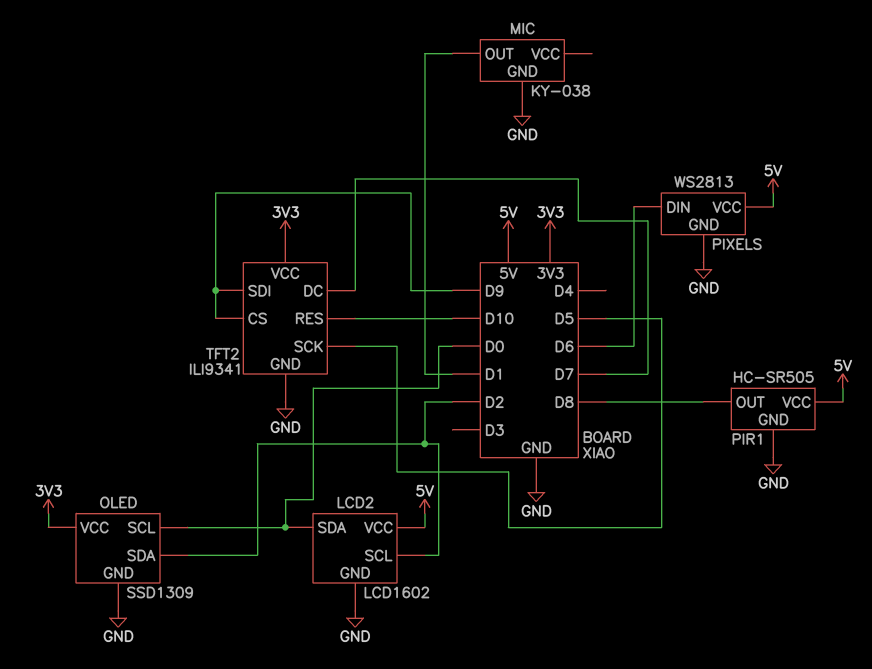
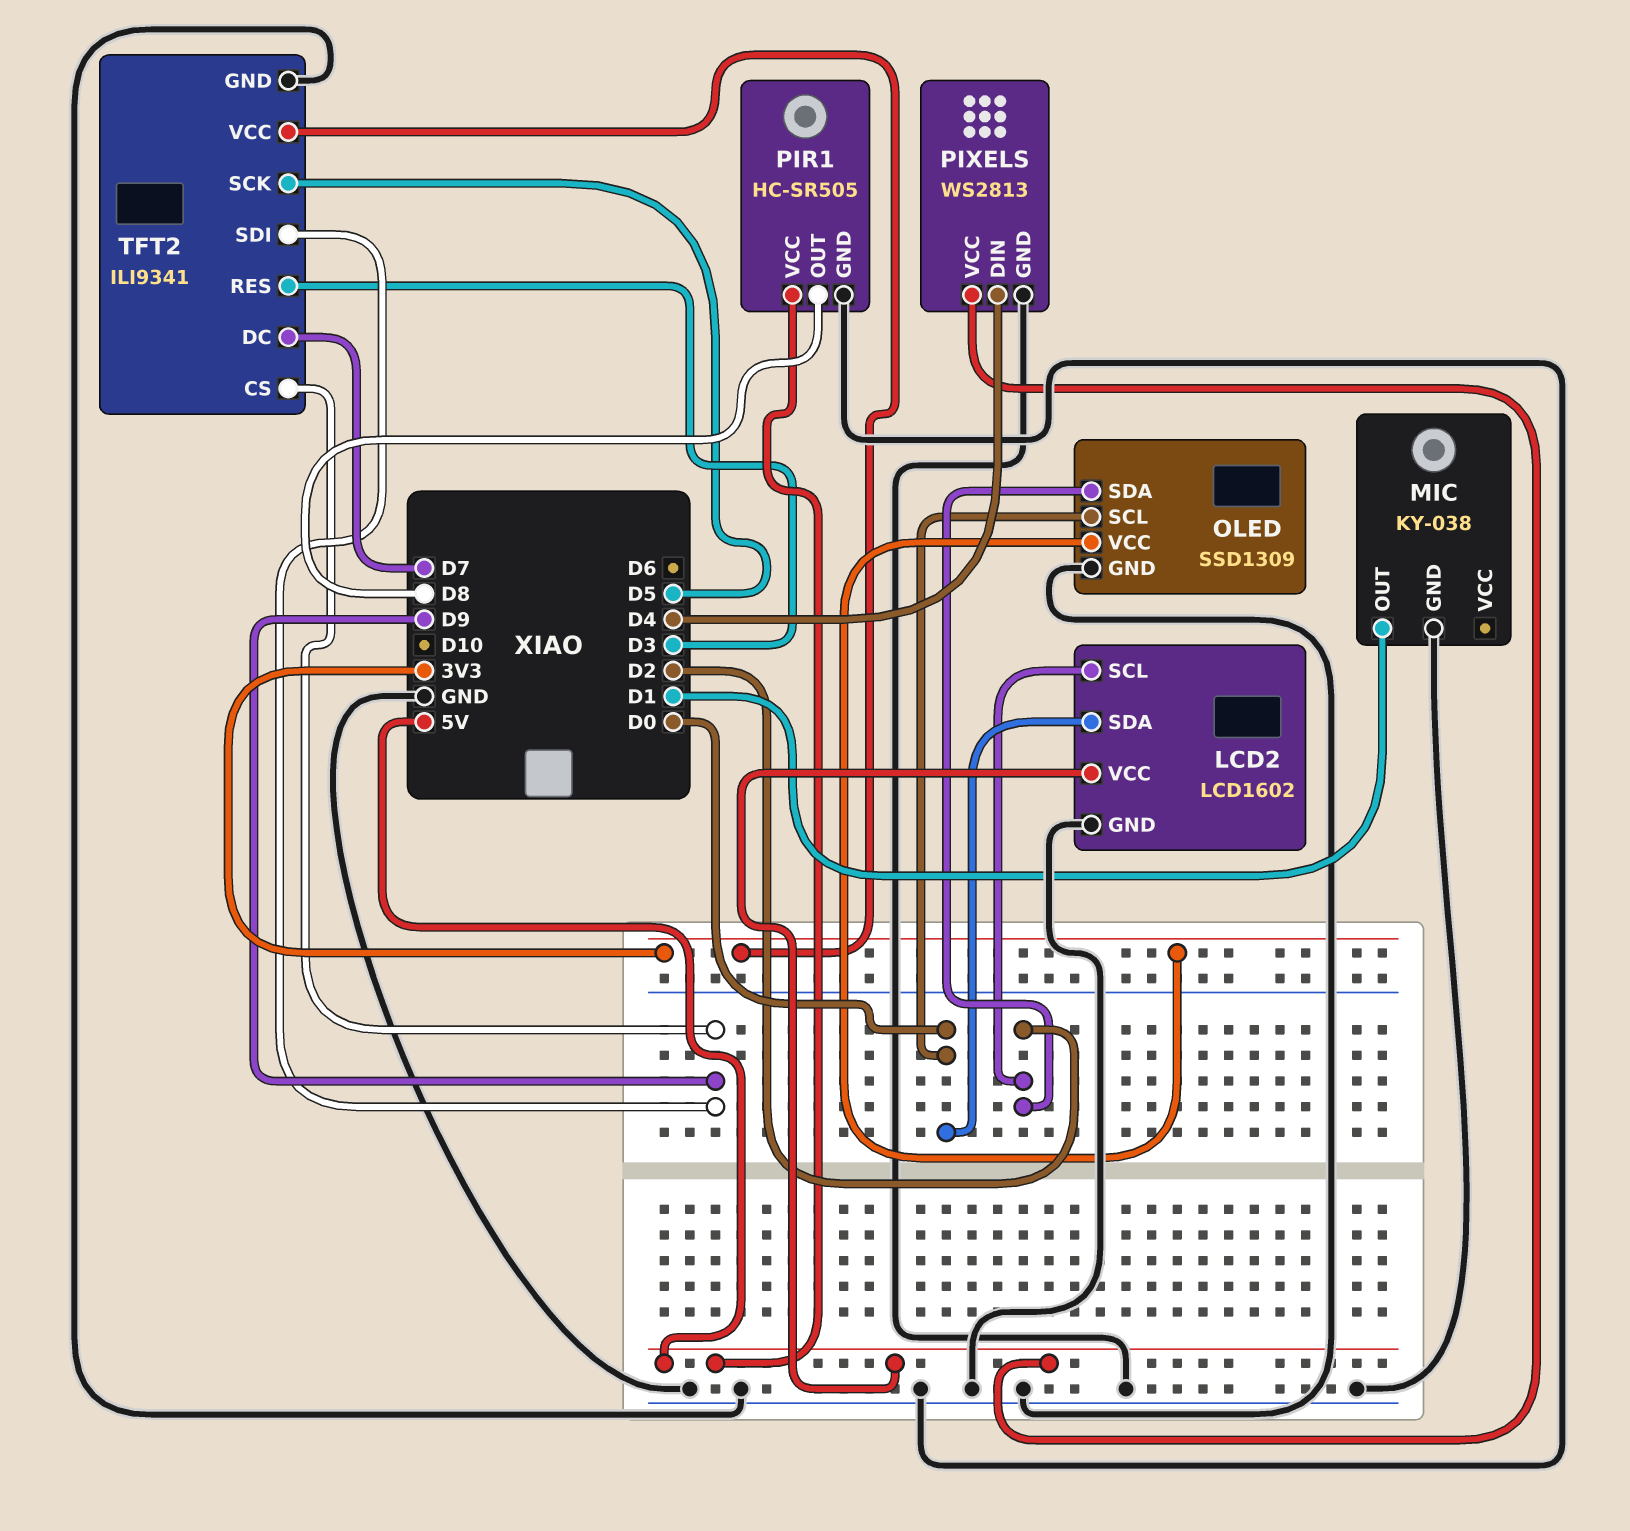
PIXELS pin DIN: D6 -> D4
TFT2 pin RES: D10 -> D3

